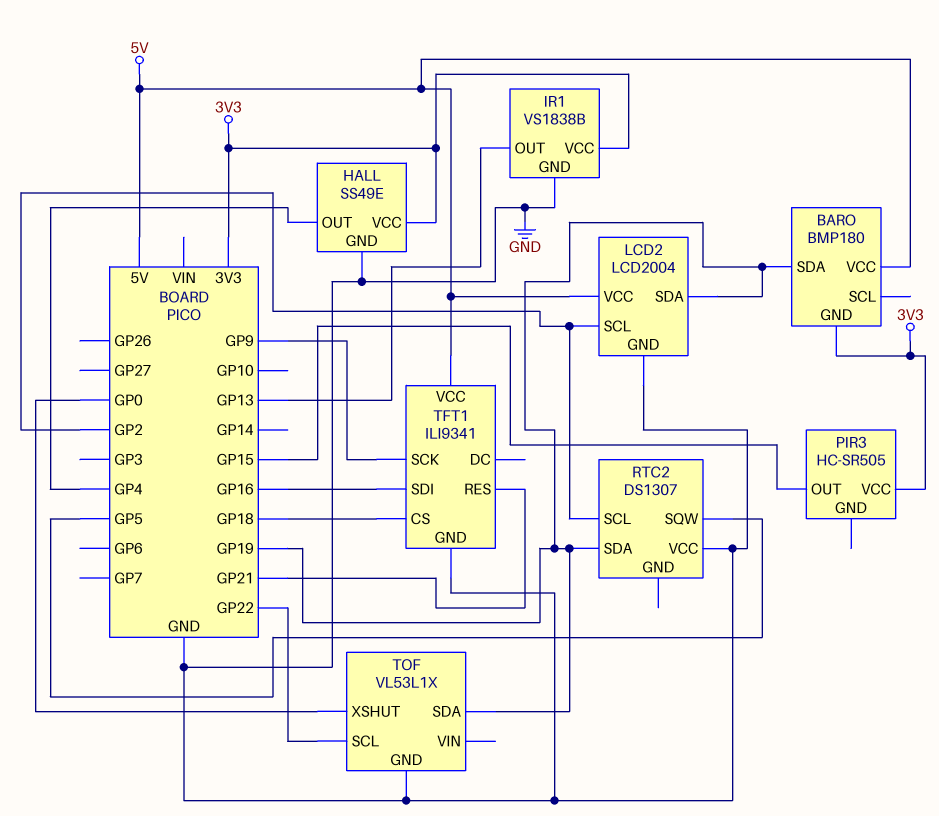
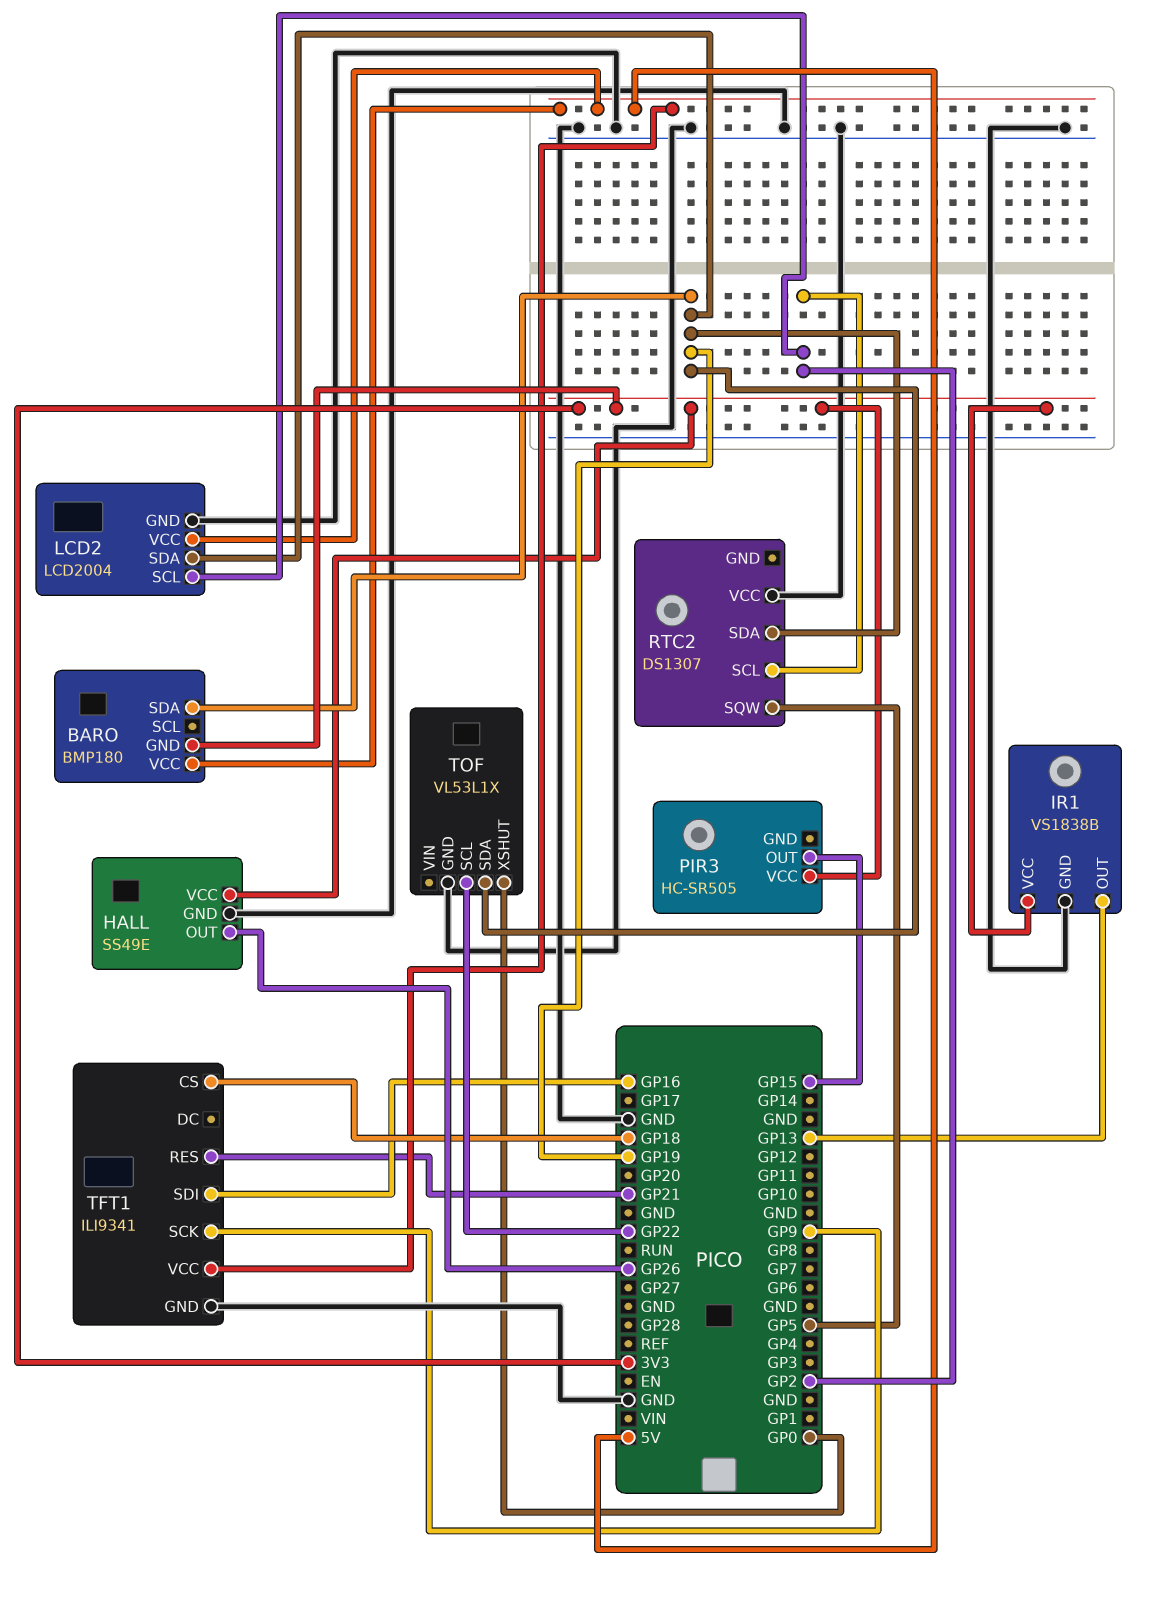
HALL pin OUT: GP4 -> GP26

